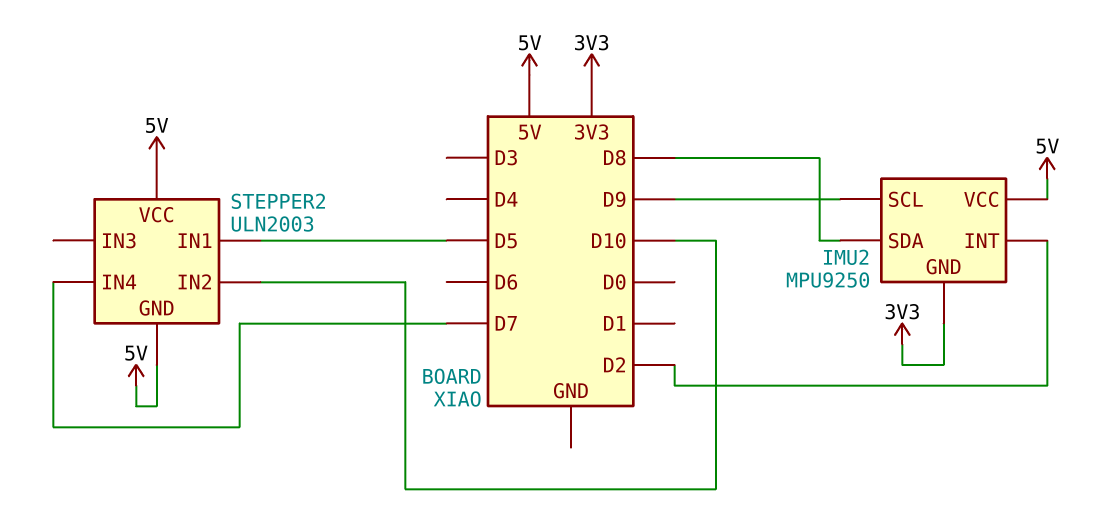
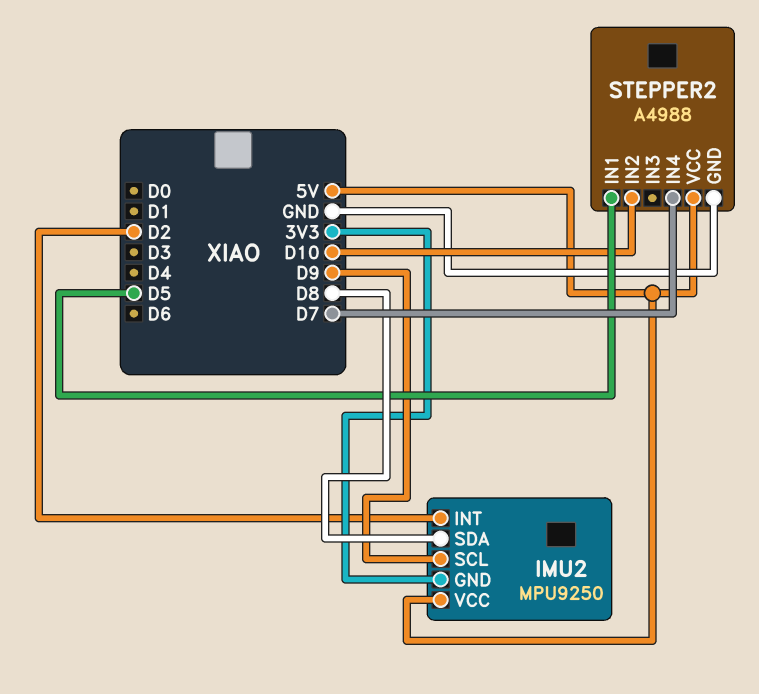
STEPPER2: ULN2003 -> A4988
STEPPER2 pin GND: 5V -> GND

